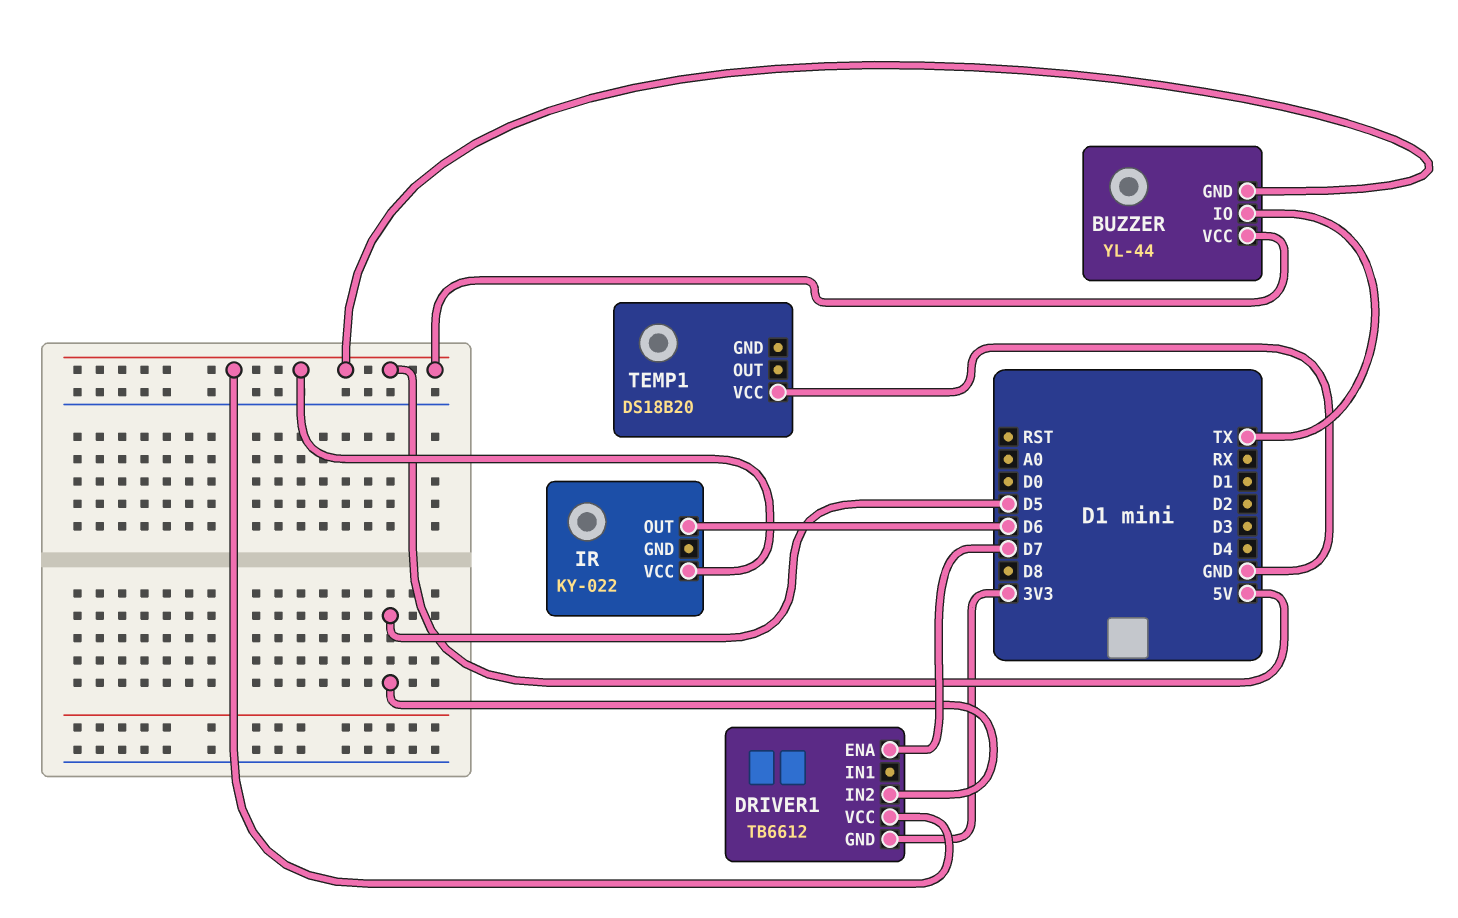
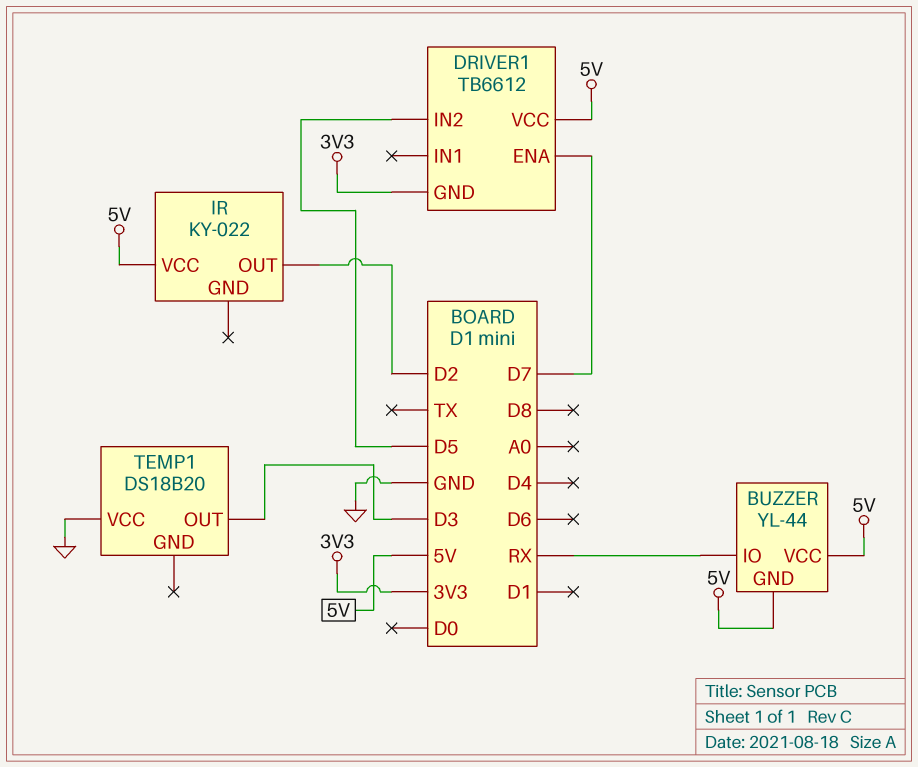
BUZZER pin IO: TX -> RX
IR pin OUT: D6 -> D2
TEMP1 pin OUT: none -> D3

